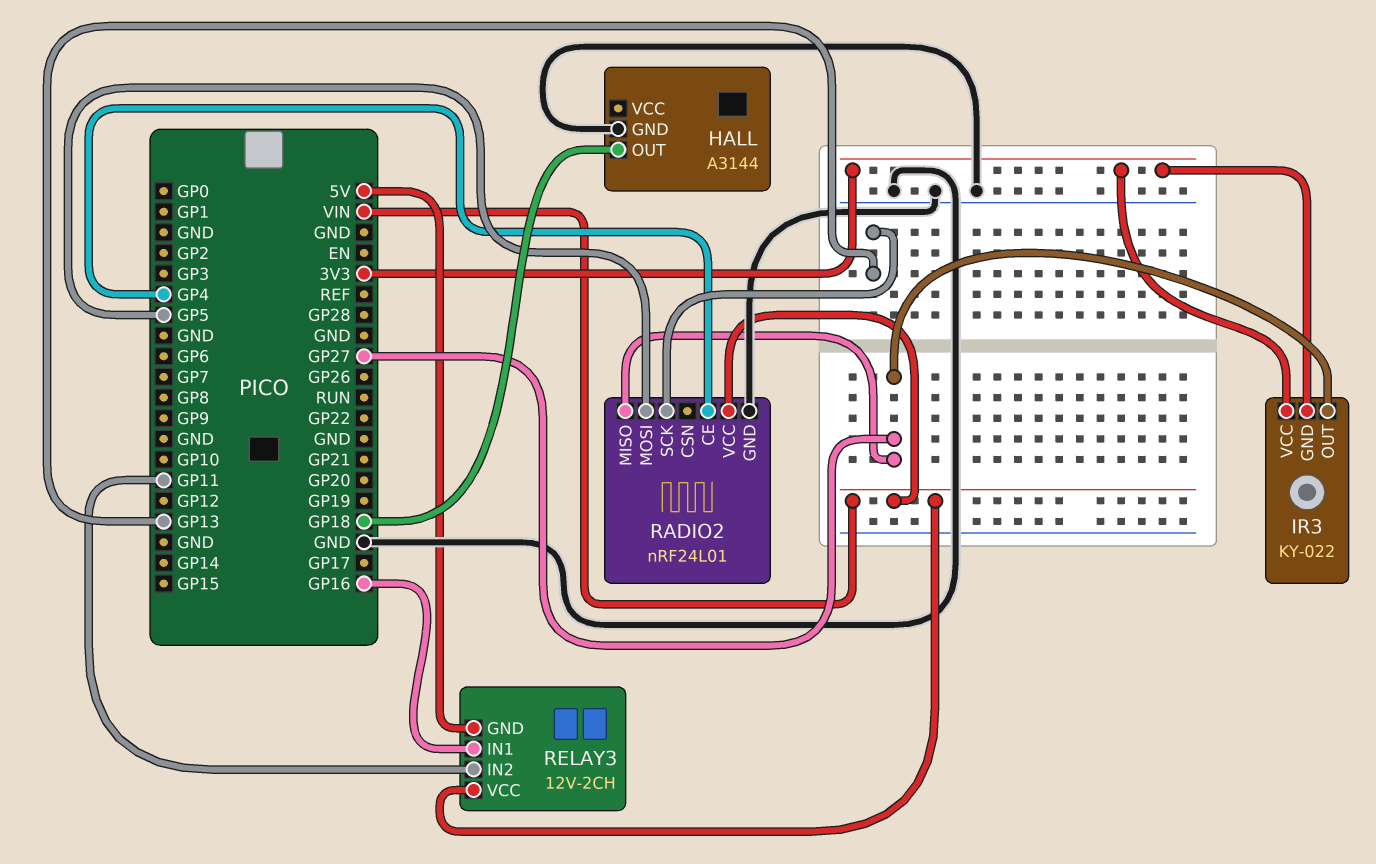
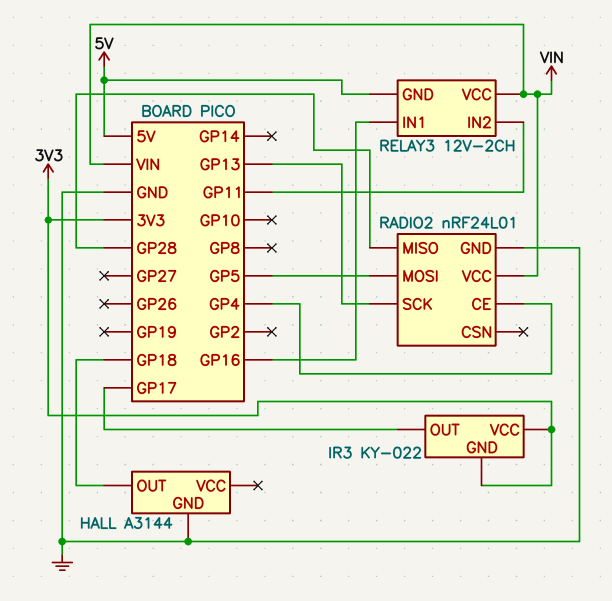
IR3 pin OUT: GP27 -> GP17
RADIO2 pin MISO: GP27 -> GP28

